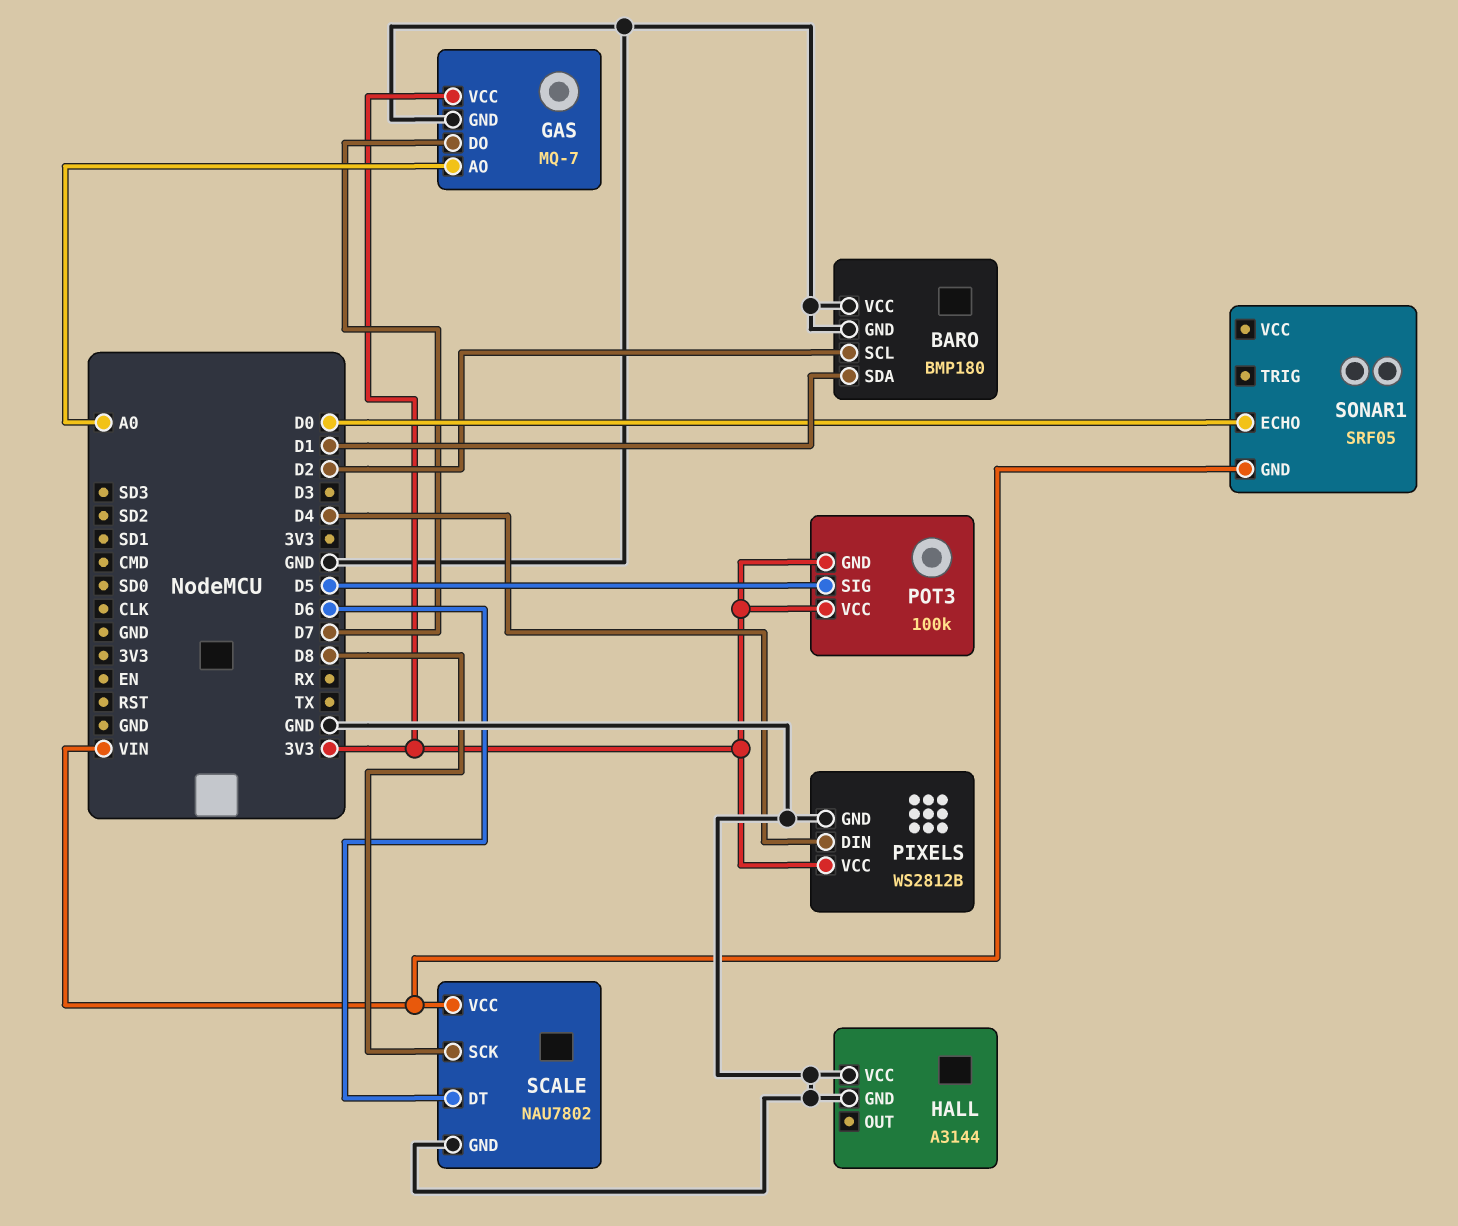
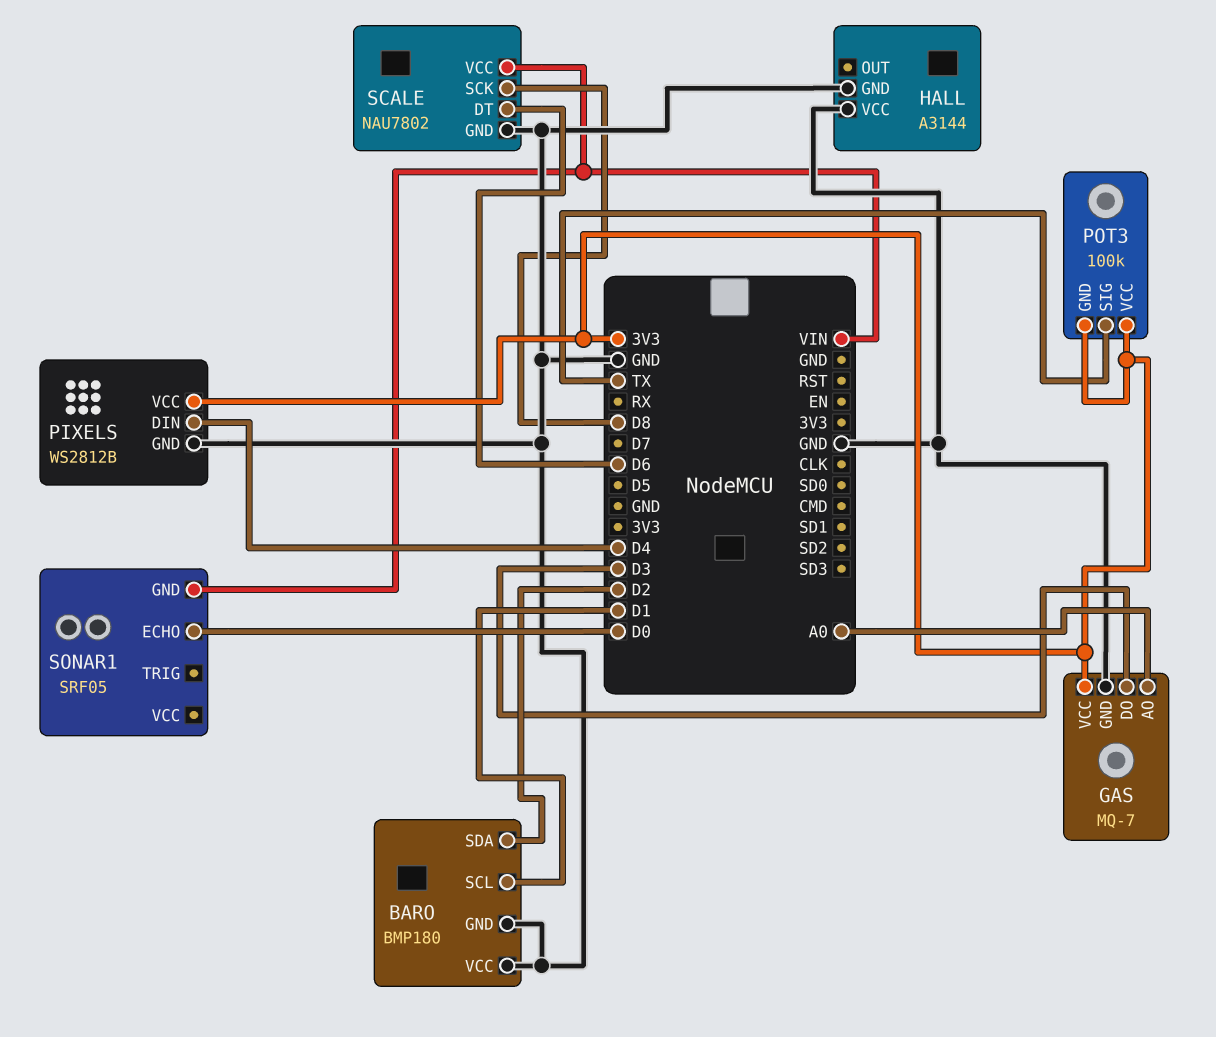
BARO pin SCL: D2 -> D1
BARO pin SDA: D1 -> D2
GAS pin DO: D7 -> D3
POT3 pin SIG: D5 -> TX

